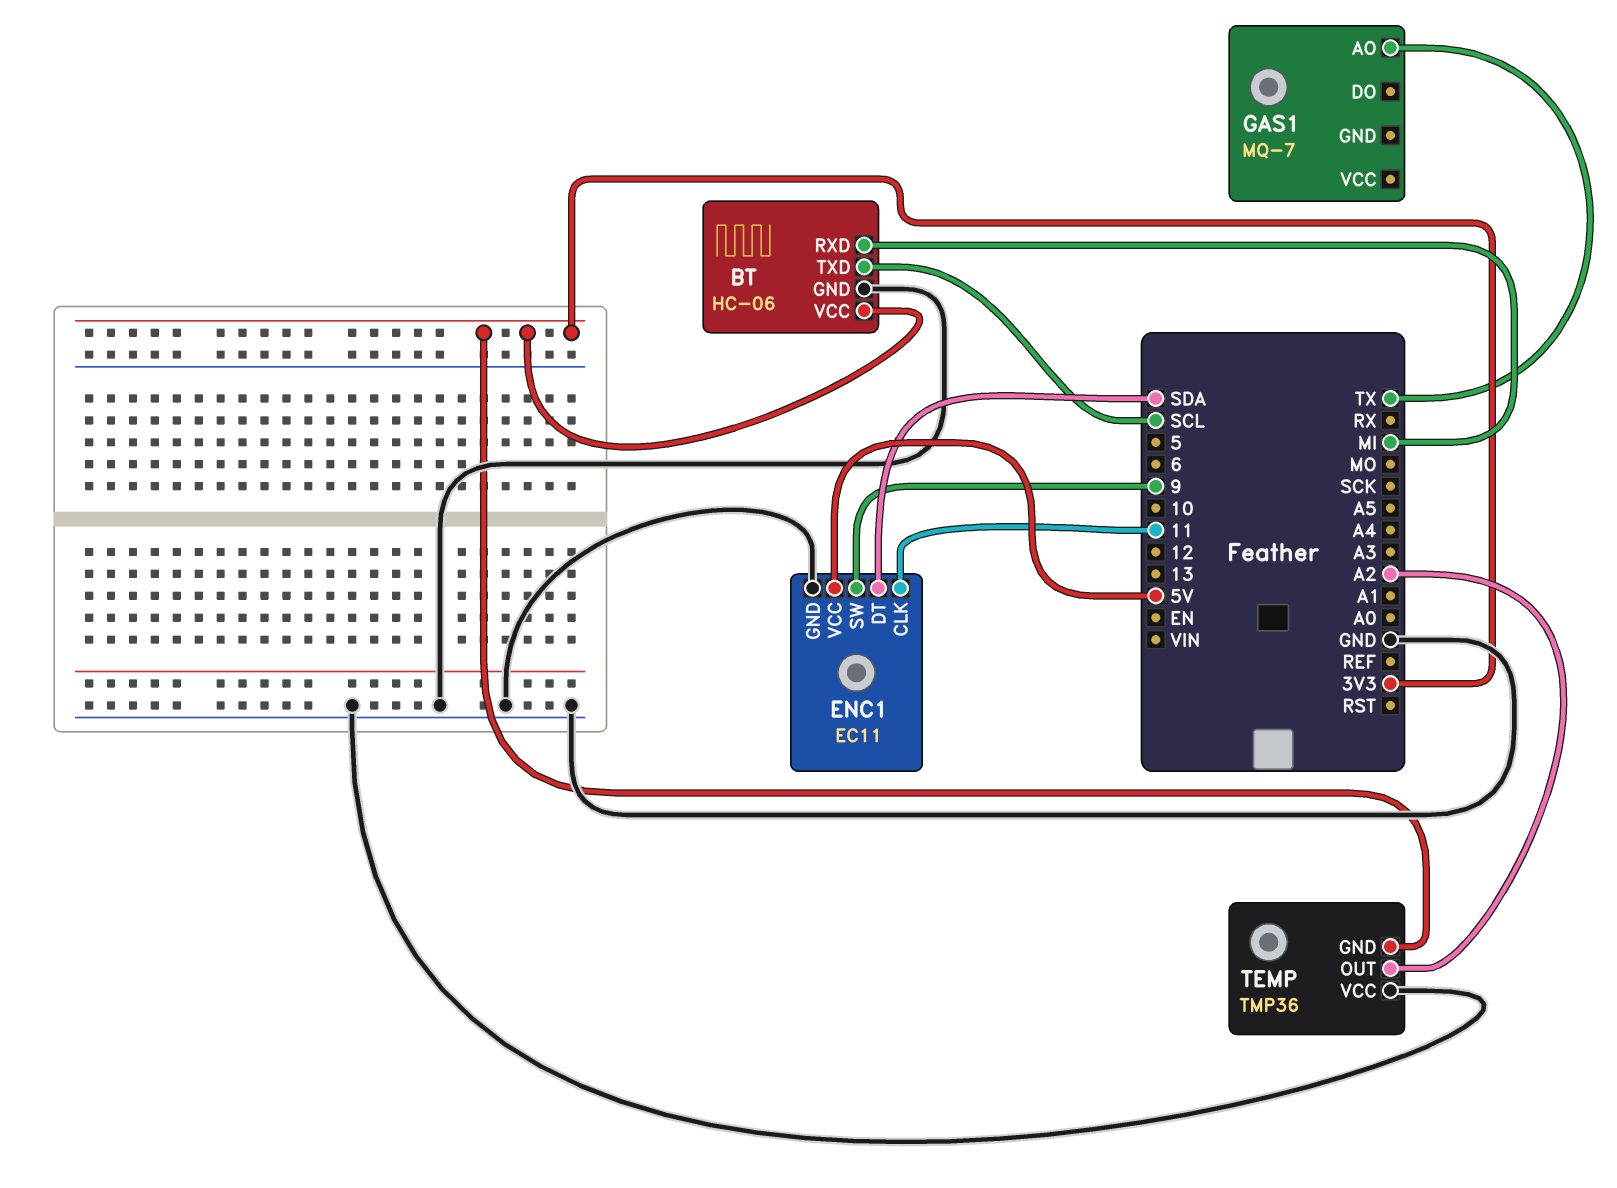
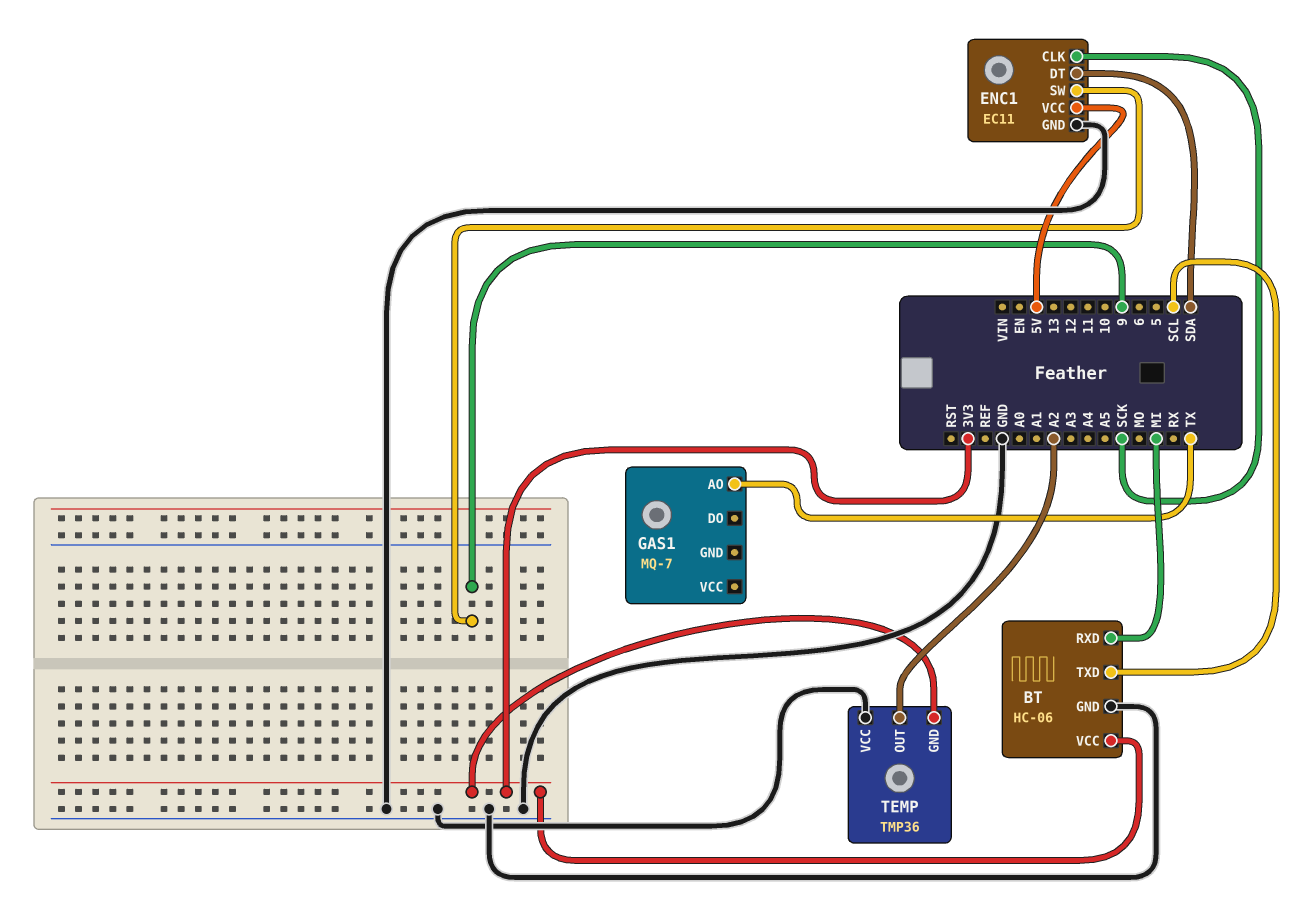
ENC1 pin CLK: 11 -> SCK

